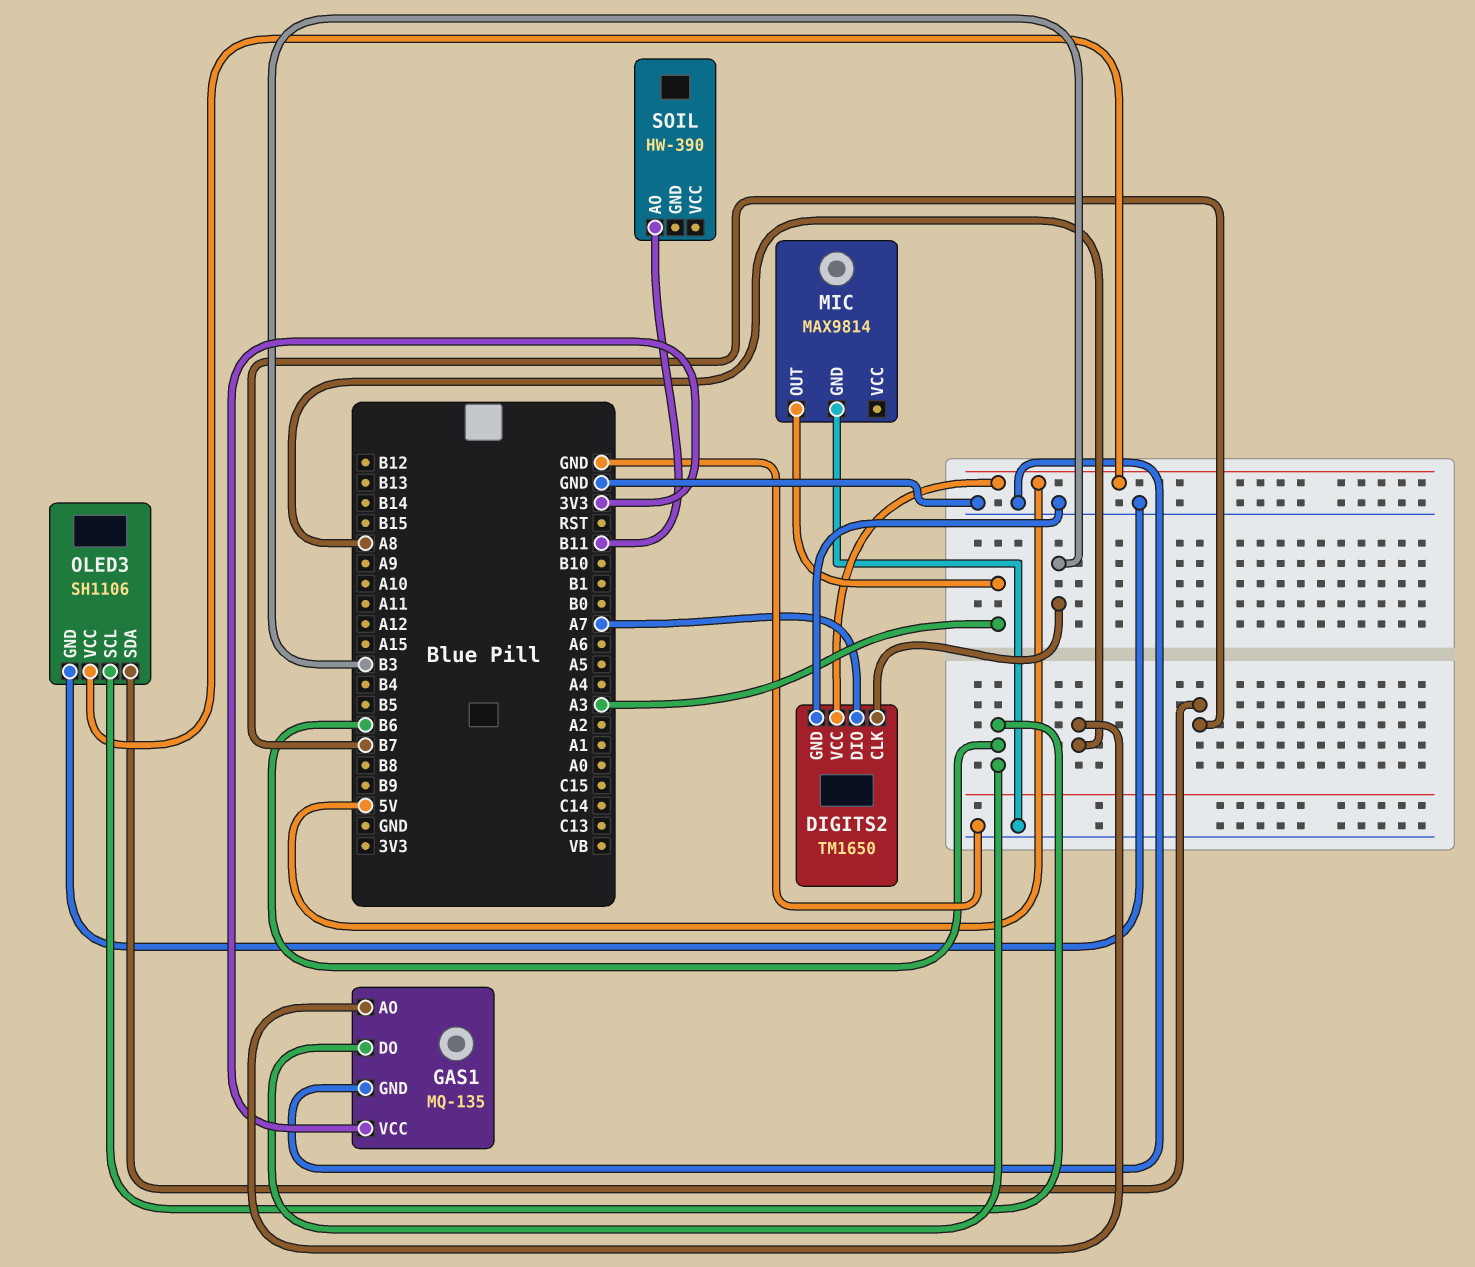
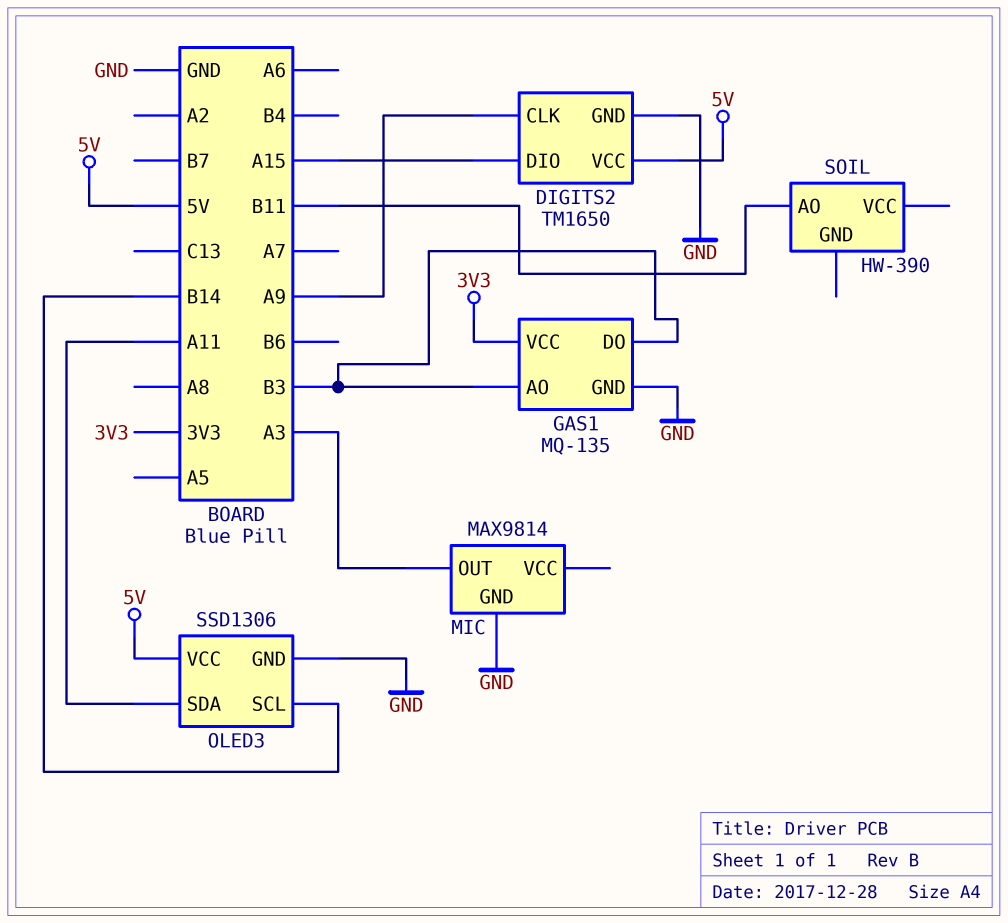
DIGITS2 pin CLK: B3 -> A9
DIGITS2 pin DIO: A7 -> A15
GAS1 pin AO: A8 -> B3
GAS1 pin DO: B6 -> B3
OLED3: SH1106 -> SSD1306
OLED3 pin SCL: B6 -> B14
OLED3 pin SDA: B7 -> A11

